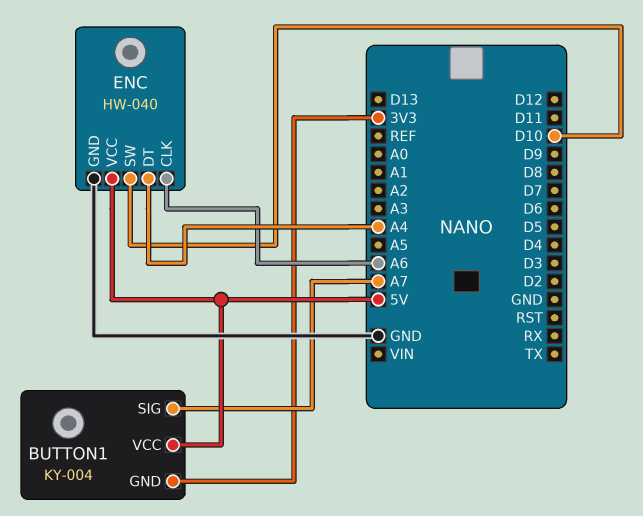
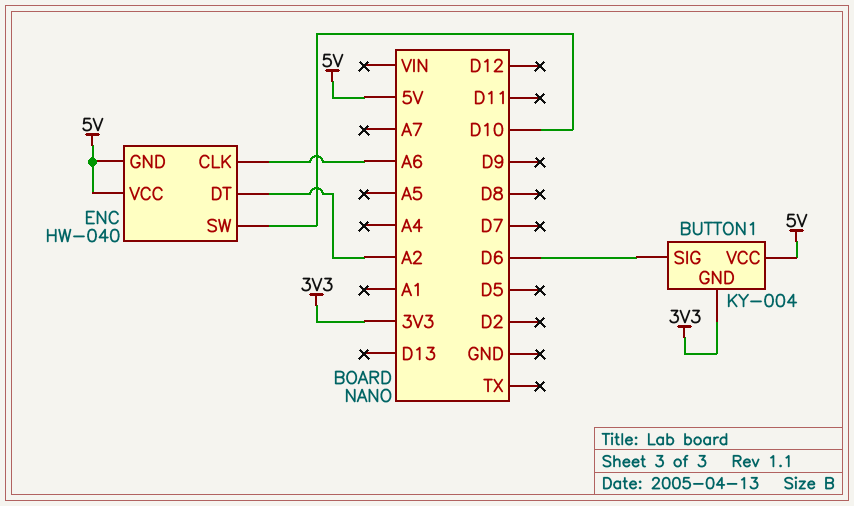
BUTTON1 pin SIG: A7 -> D6
ENC pin DT: A4 -> A2
ENC pin GND: GND -> 5V

